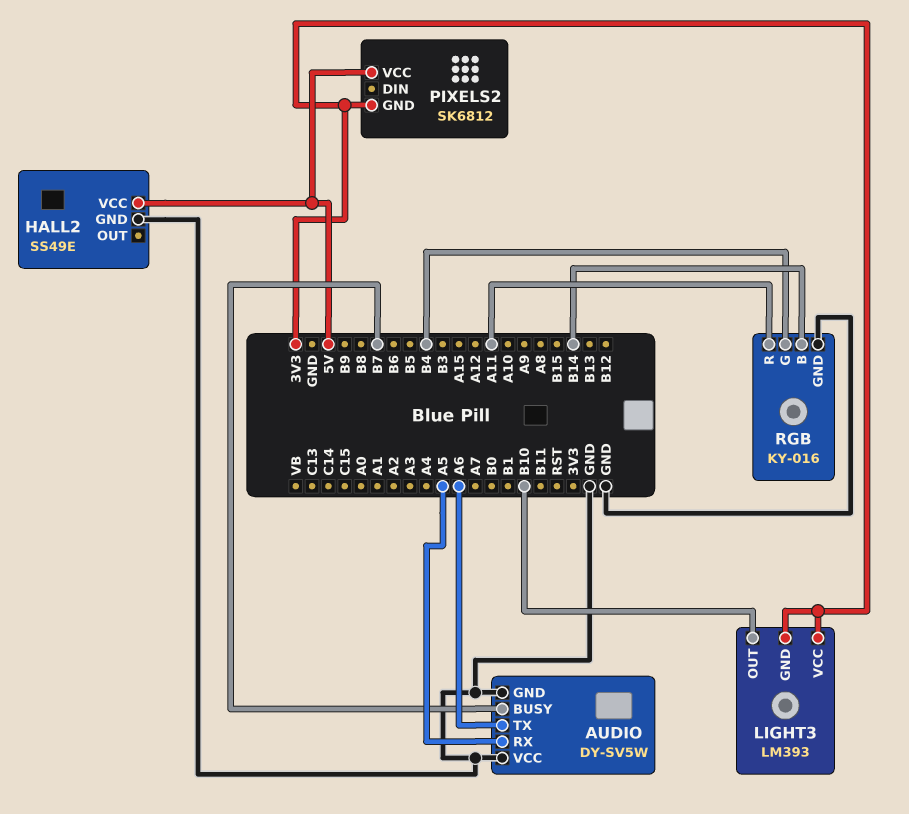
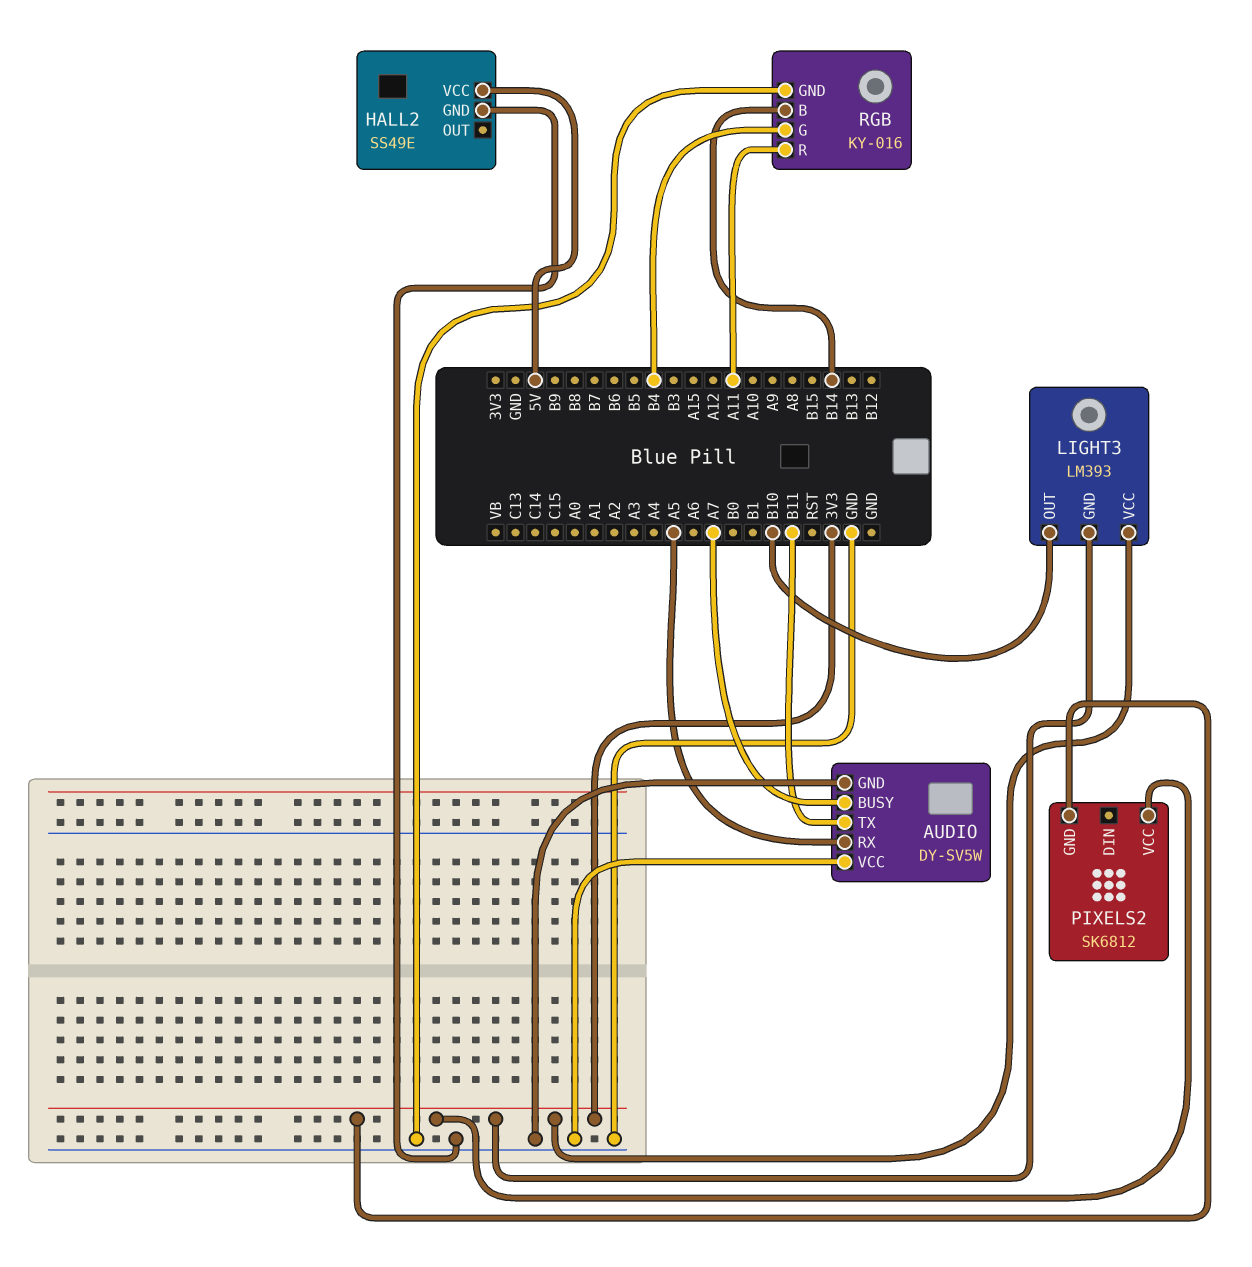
AUDIO pin BUSY: B7 -> A7
AUDIO pin TX: A6 -> B11
PIXELS2 pin VCC: 5V -> 3V3

